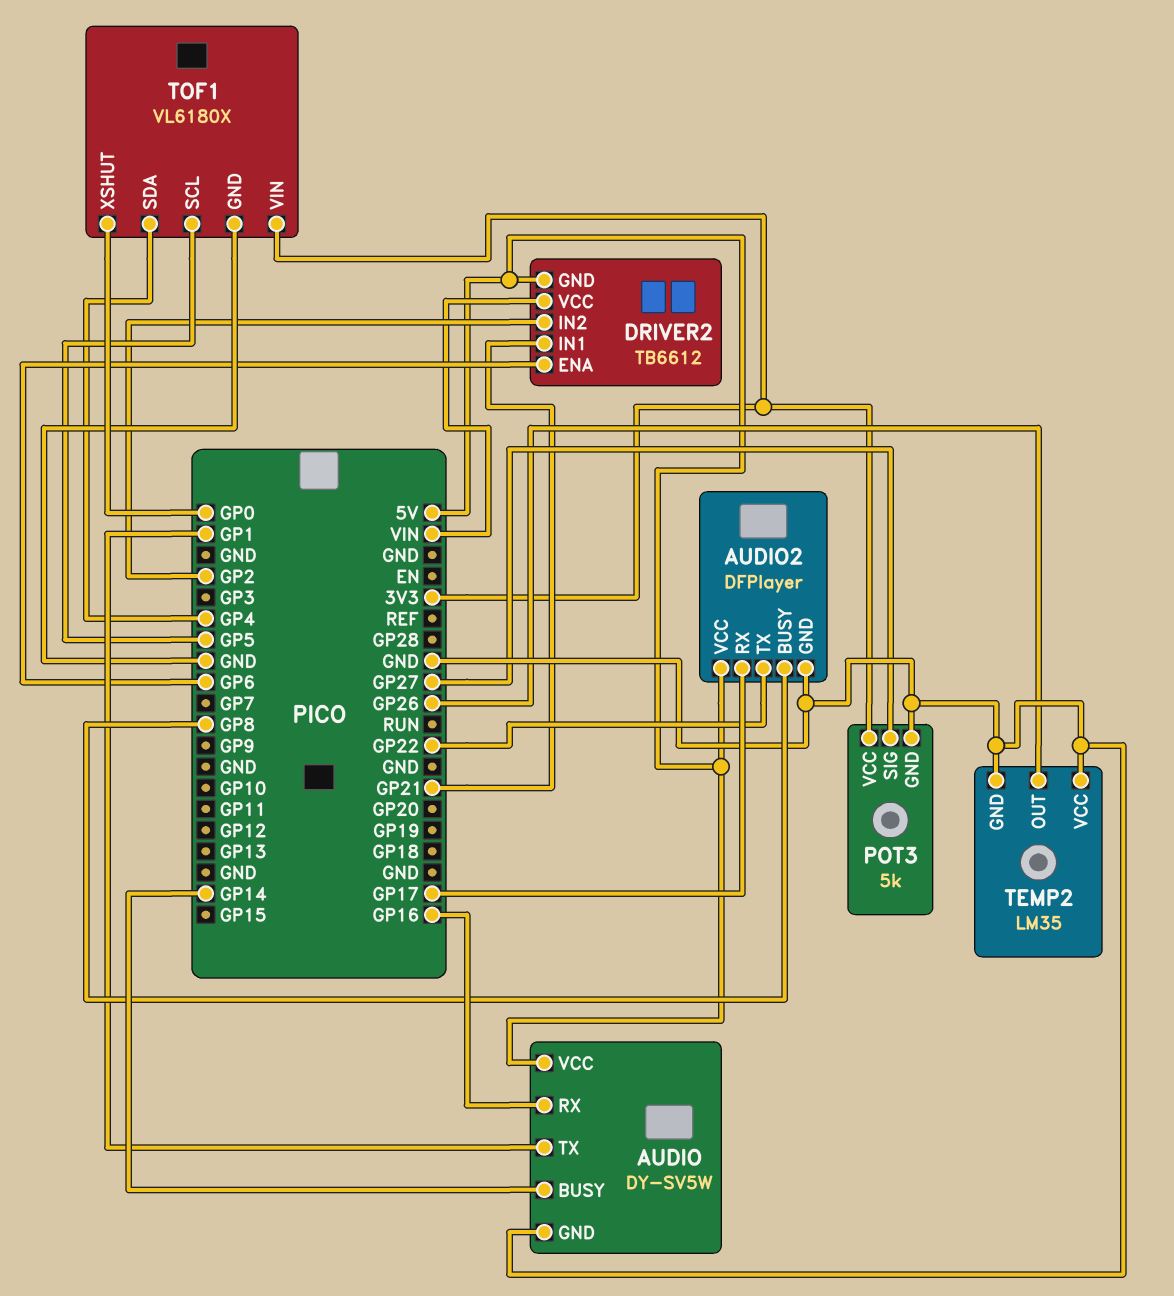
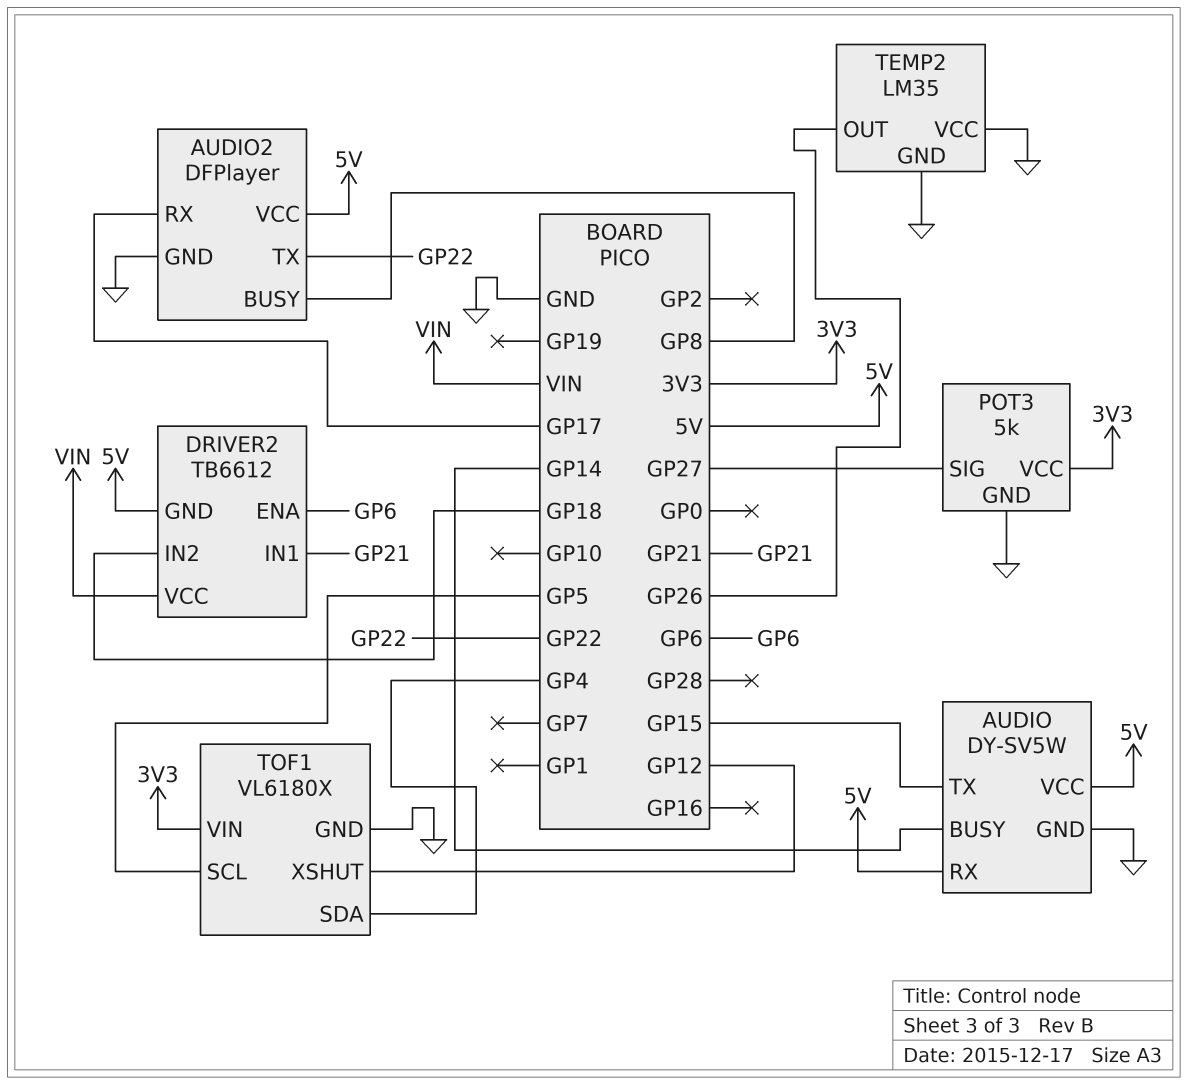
AUDIO pin RX: GP16 -> 5V
AUDIO pin TX: GP1 -> GP15
DRIVER2 pin IN2: GP2 -> GP18
TOF1 pin XSHUT: GP0 -> GP12

